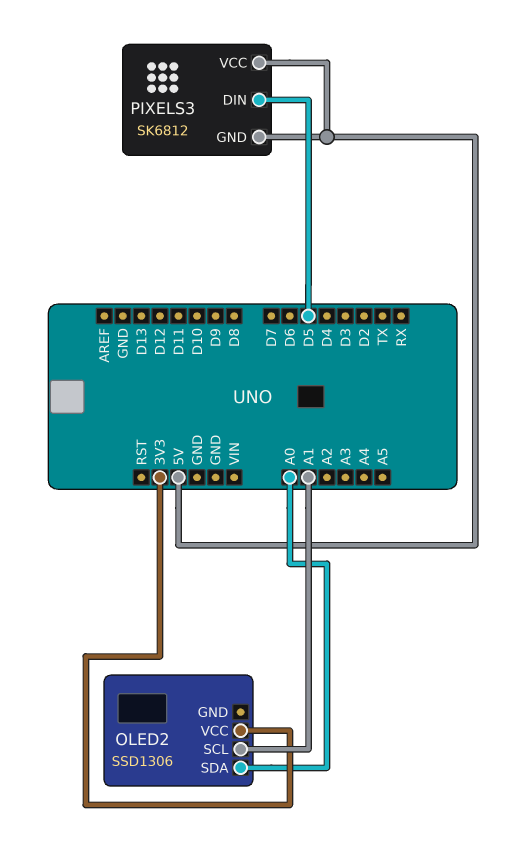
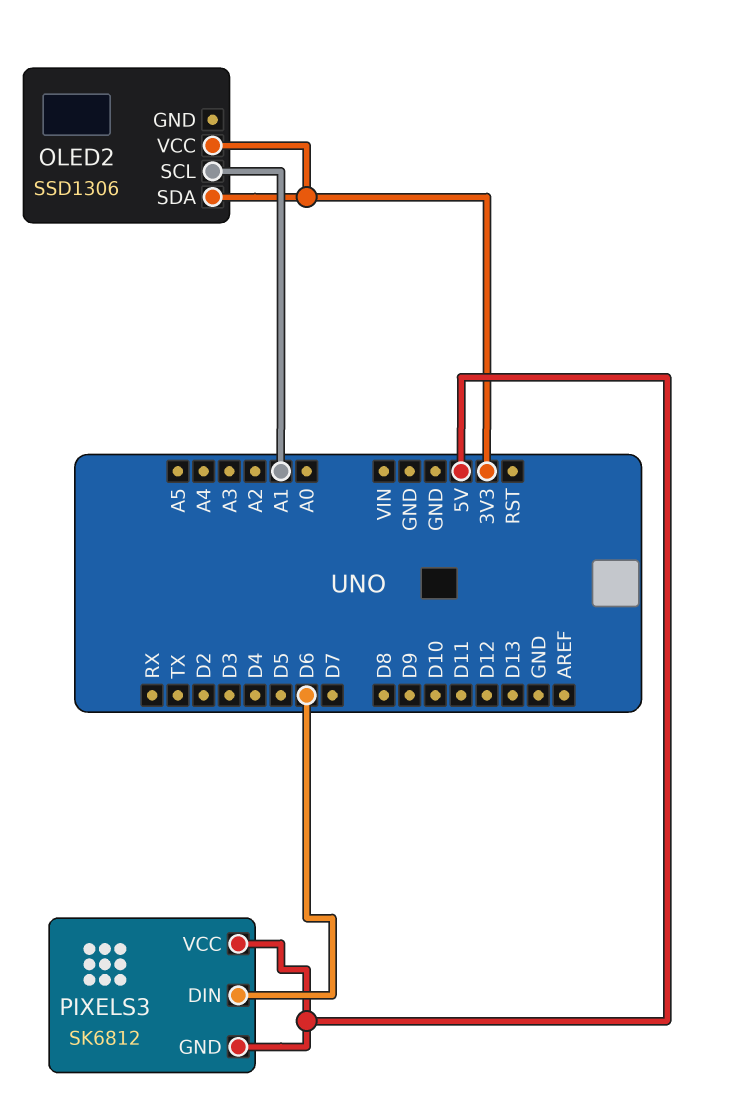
OLED2 pin SDA: A0 -> 3V3
PIXELS3 pin DIN: D5 -> D6

